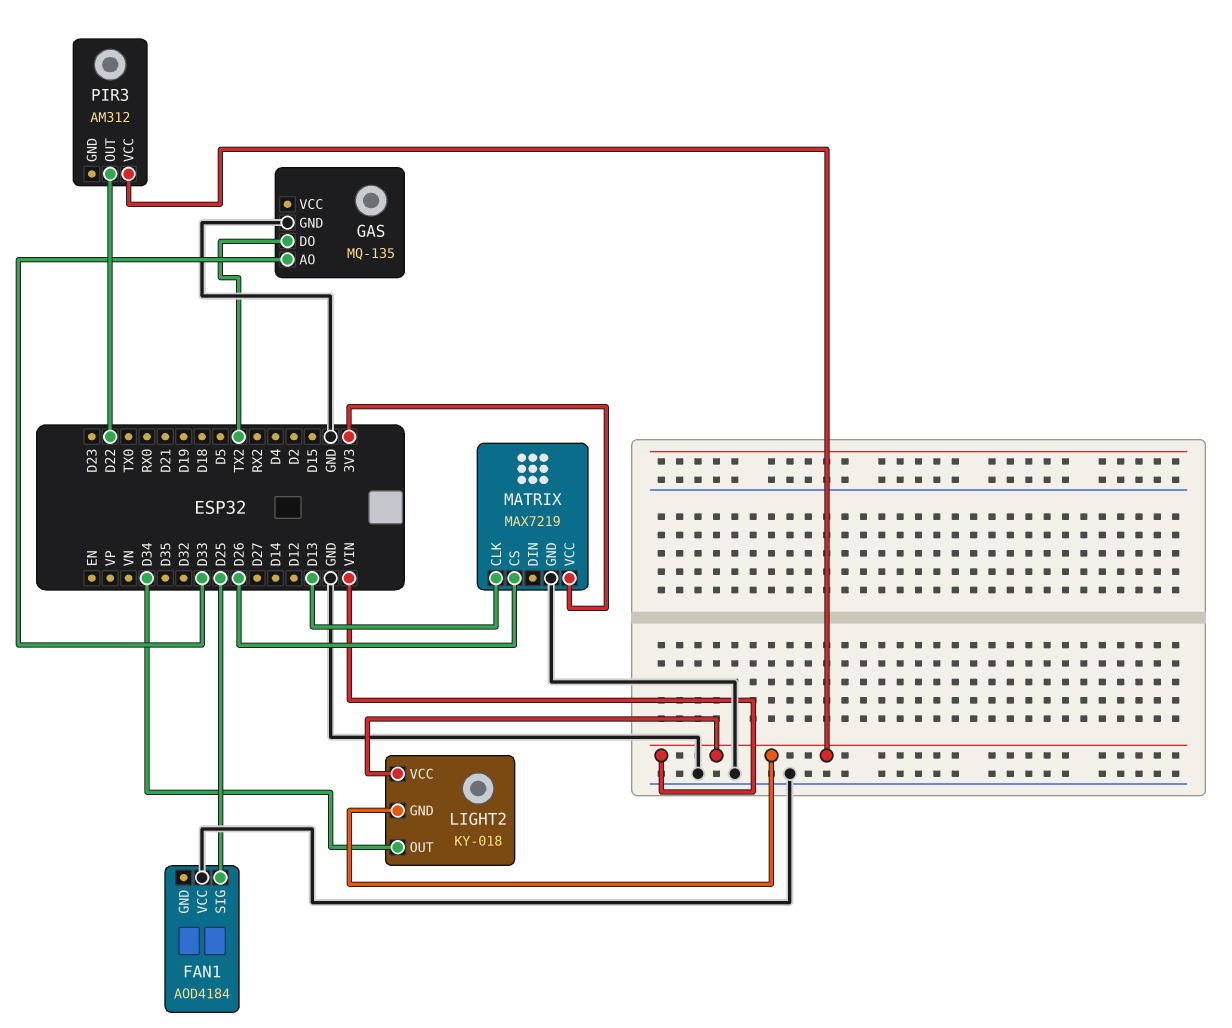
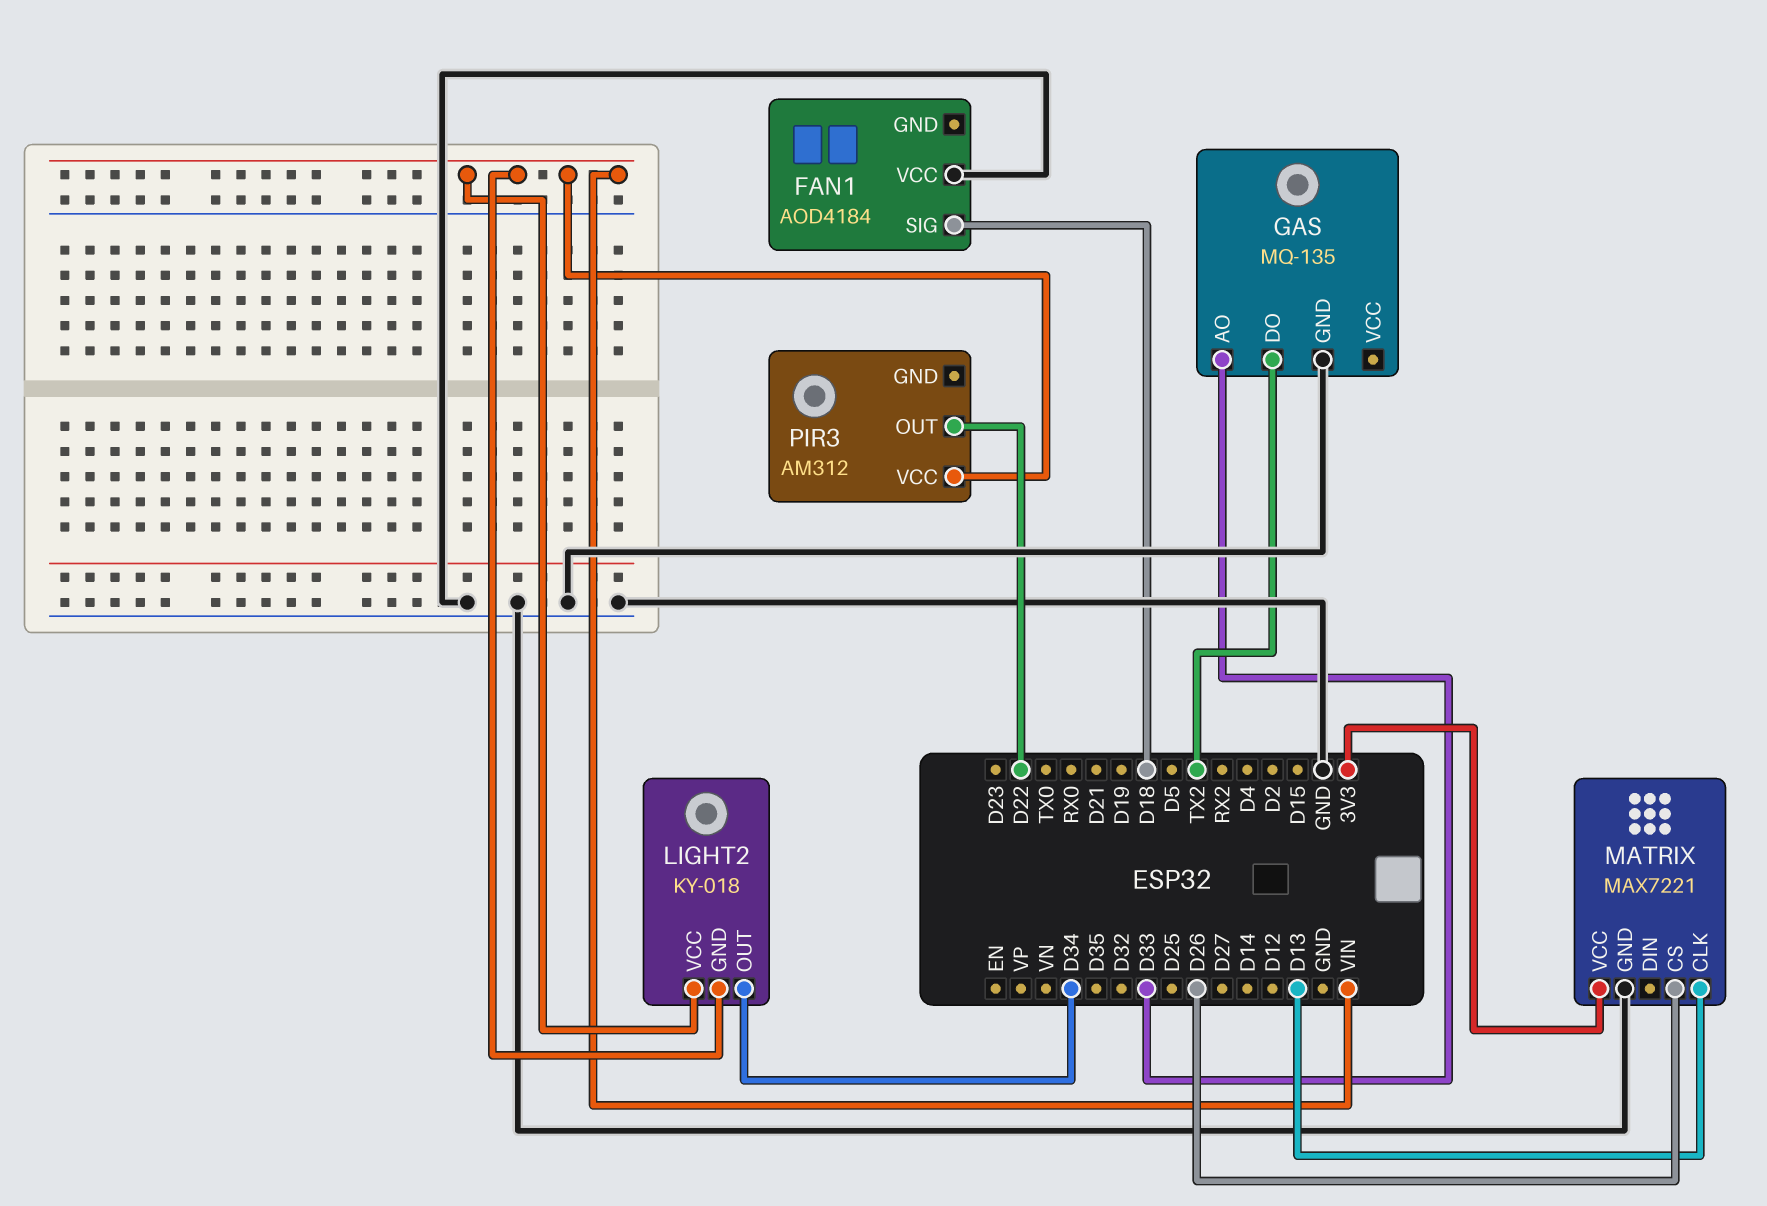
FAN1 pin SIG: D25 -> D18
MATRIX: MAX7219 -> MAX7221

